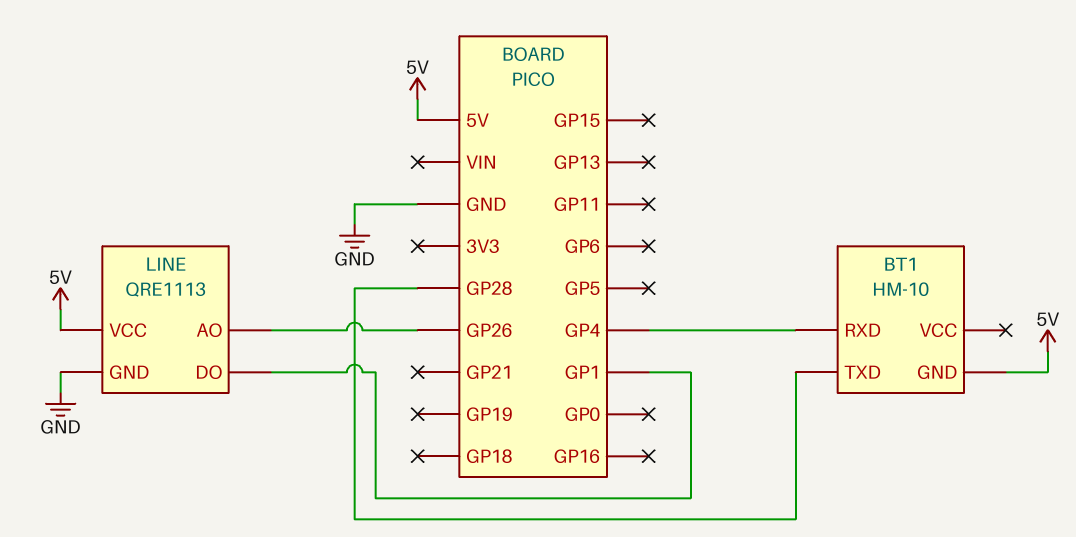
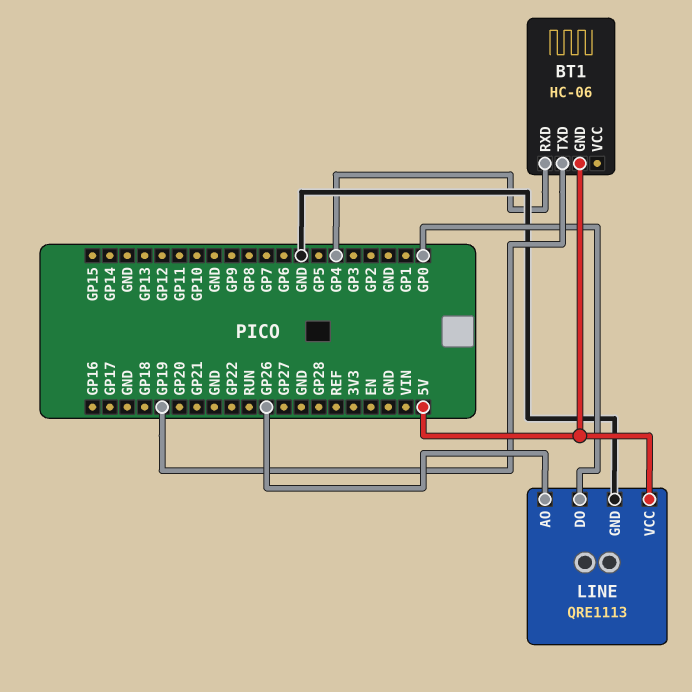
BT1: HM-10 -> HC-06
BT1 pin TXD: GP28 -> GP19
LINE pin DO: GP1 -> GP0

